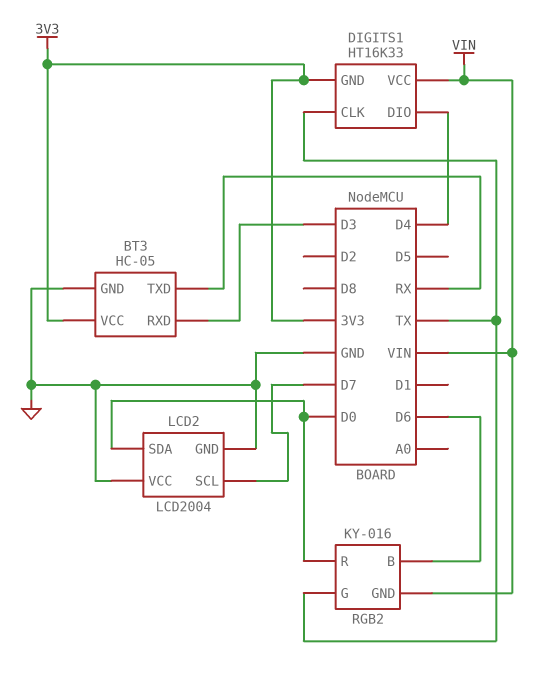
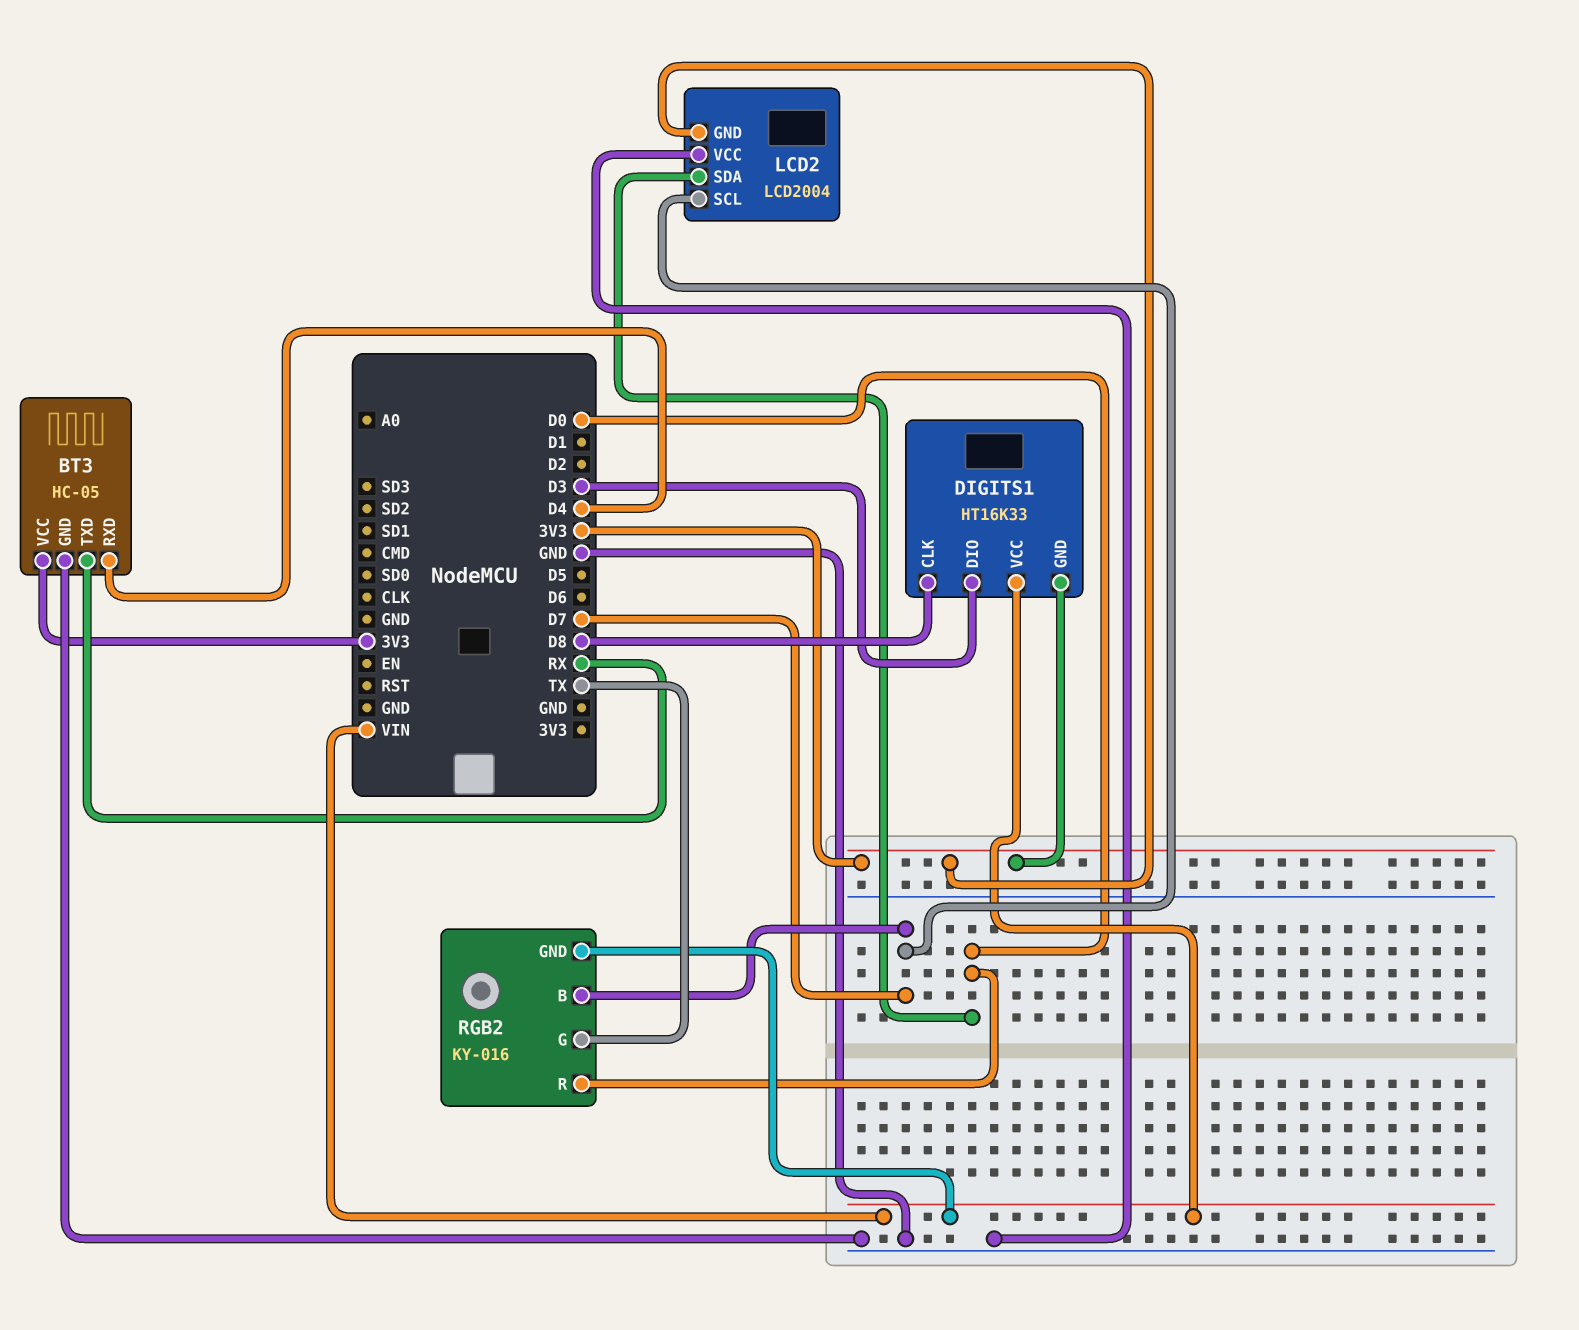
BT3 pin RXD: D3 -> D4
DIGITS1 pin CLK: TX -> D8
DIGITS1 pin DIO: D4 -> D3
LCD2 pin GND: GND -> 3V3
RGB2 pin B: D6 -> D7

